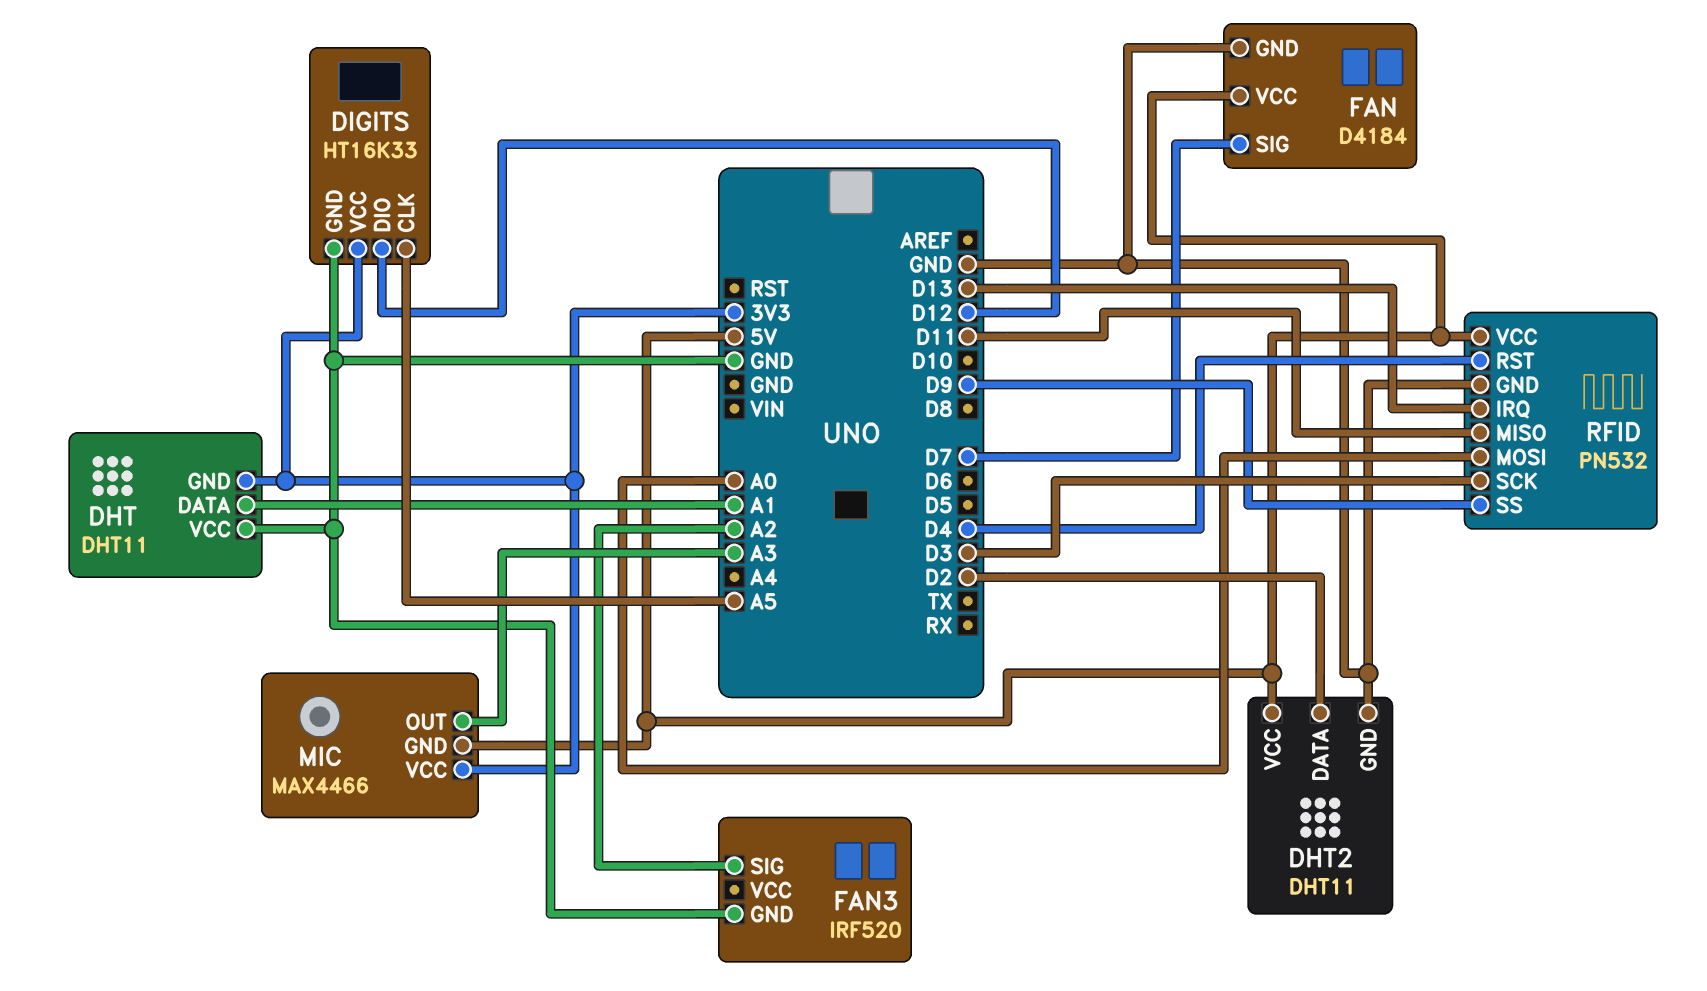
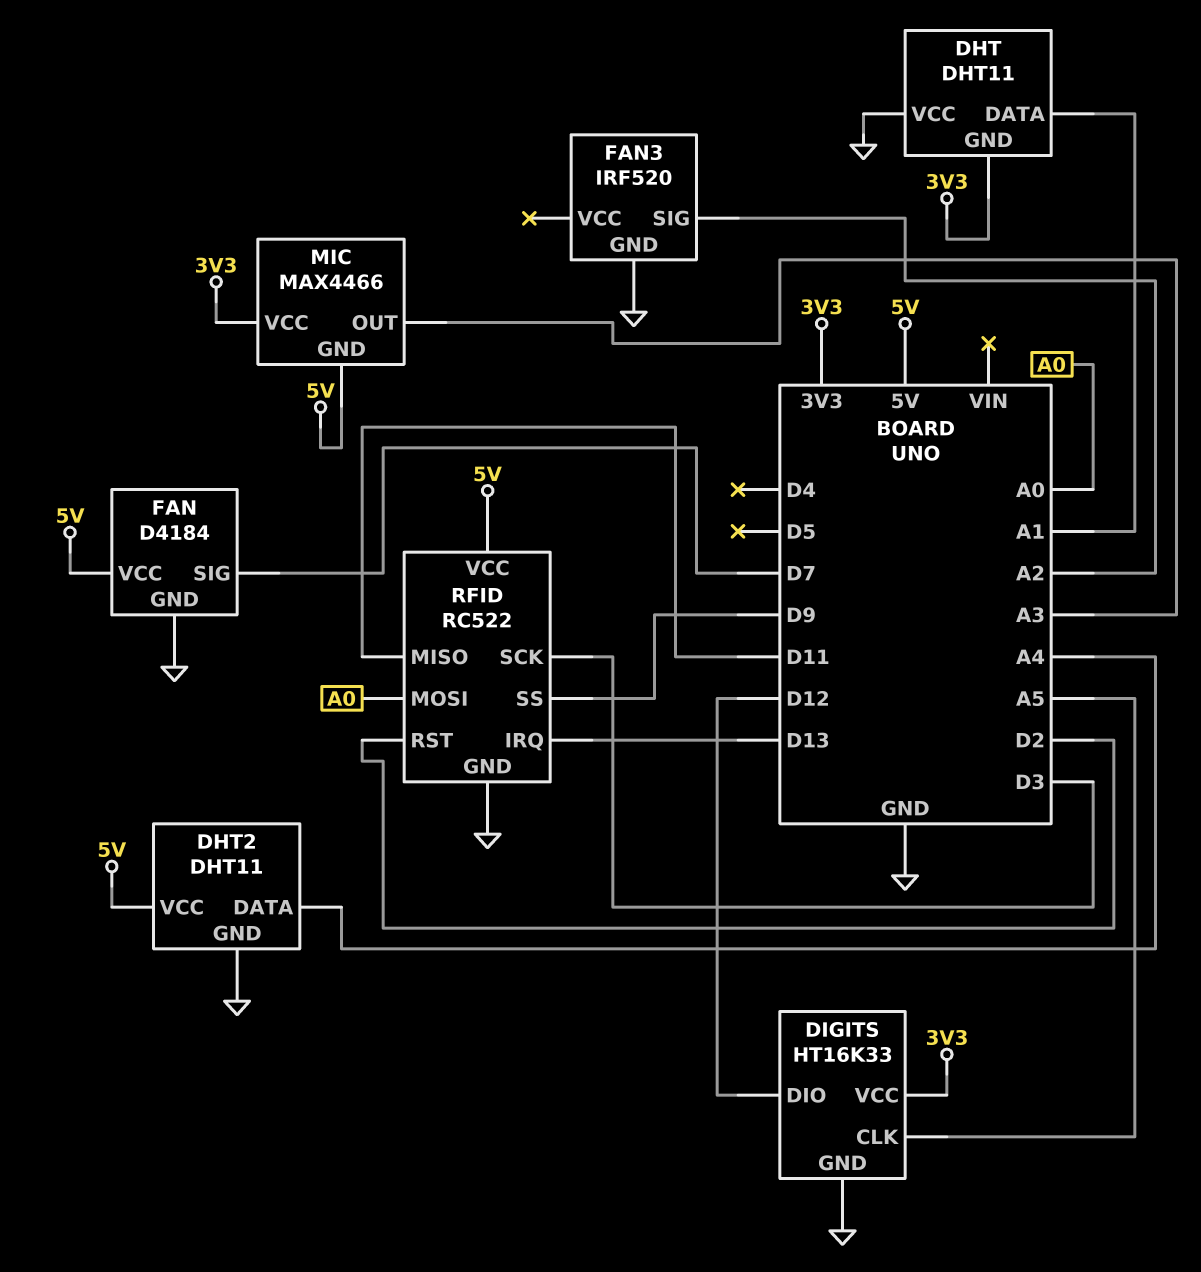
DHT2 pin DATA: D2 -> A4
RFID: PN532 -> RC522
RFID pin RST: D4 -> D2

